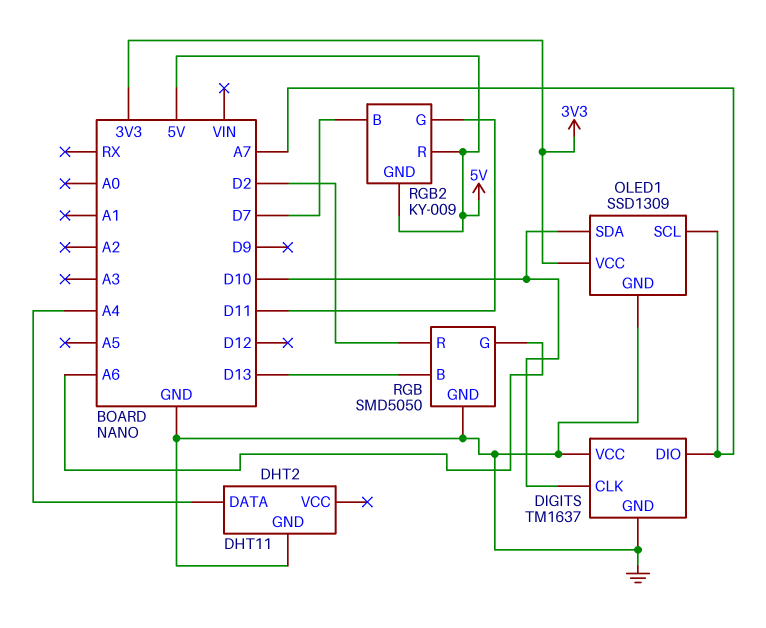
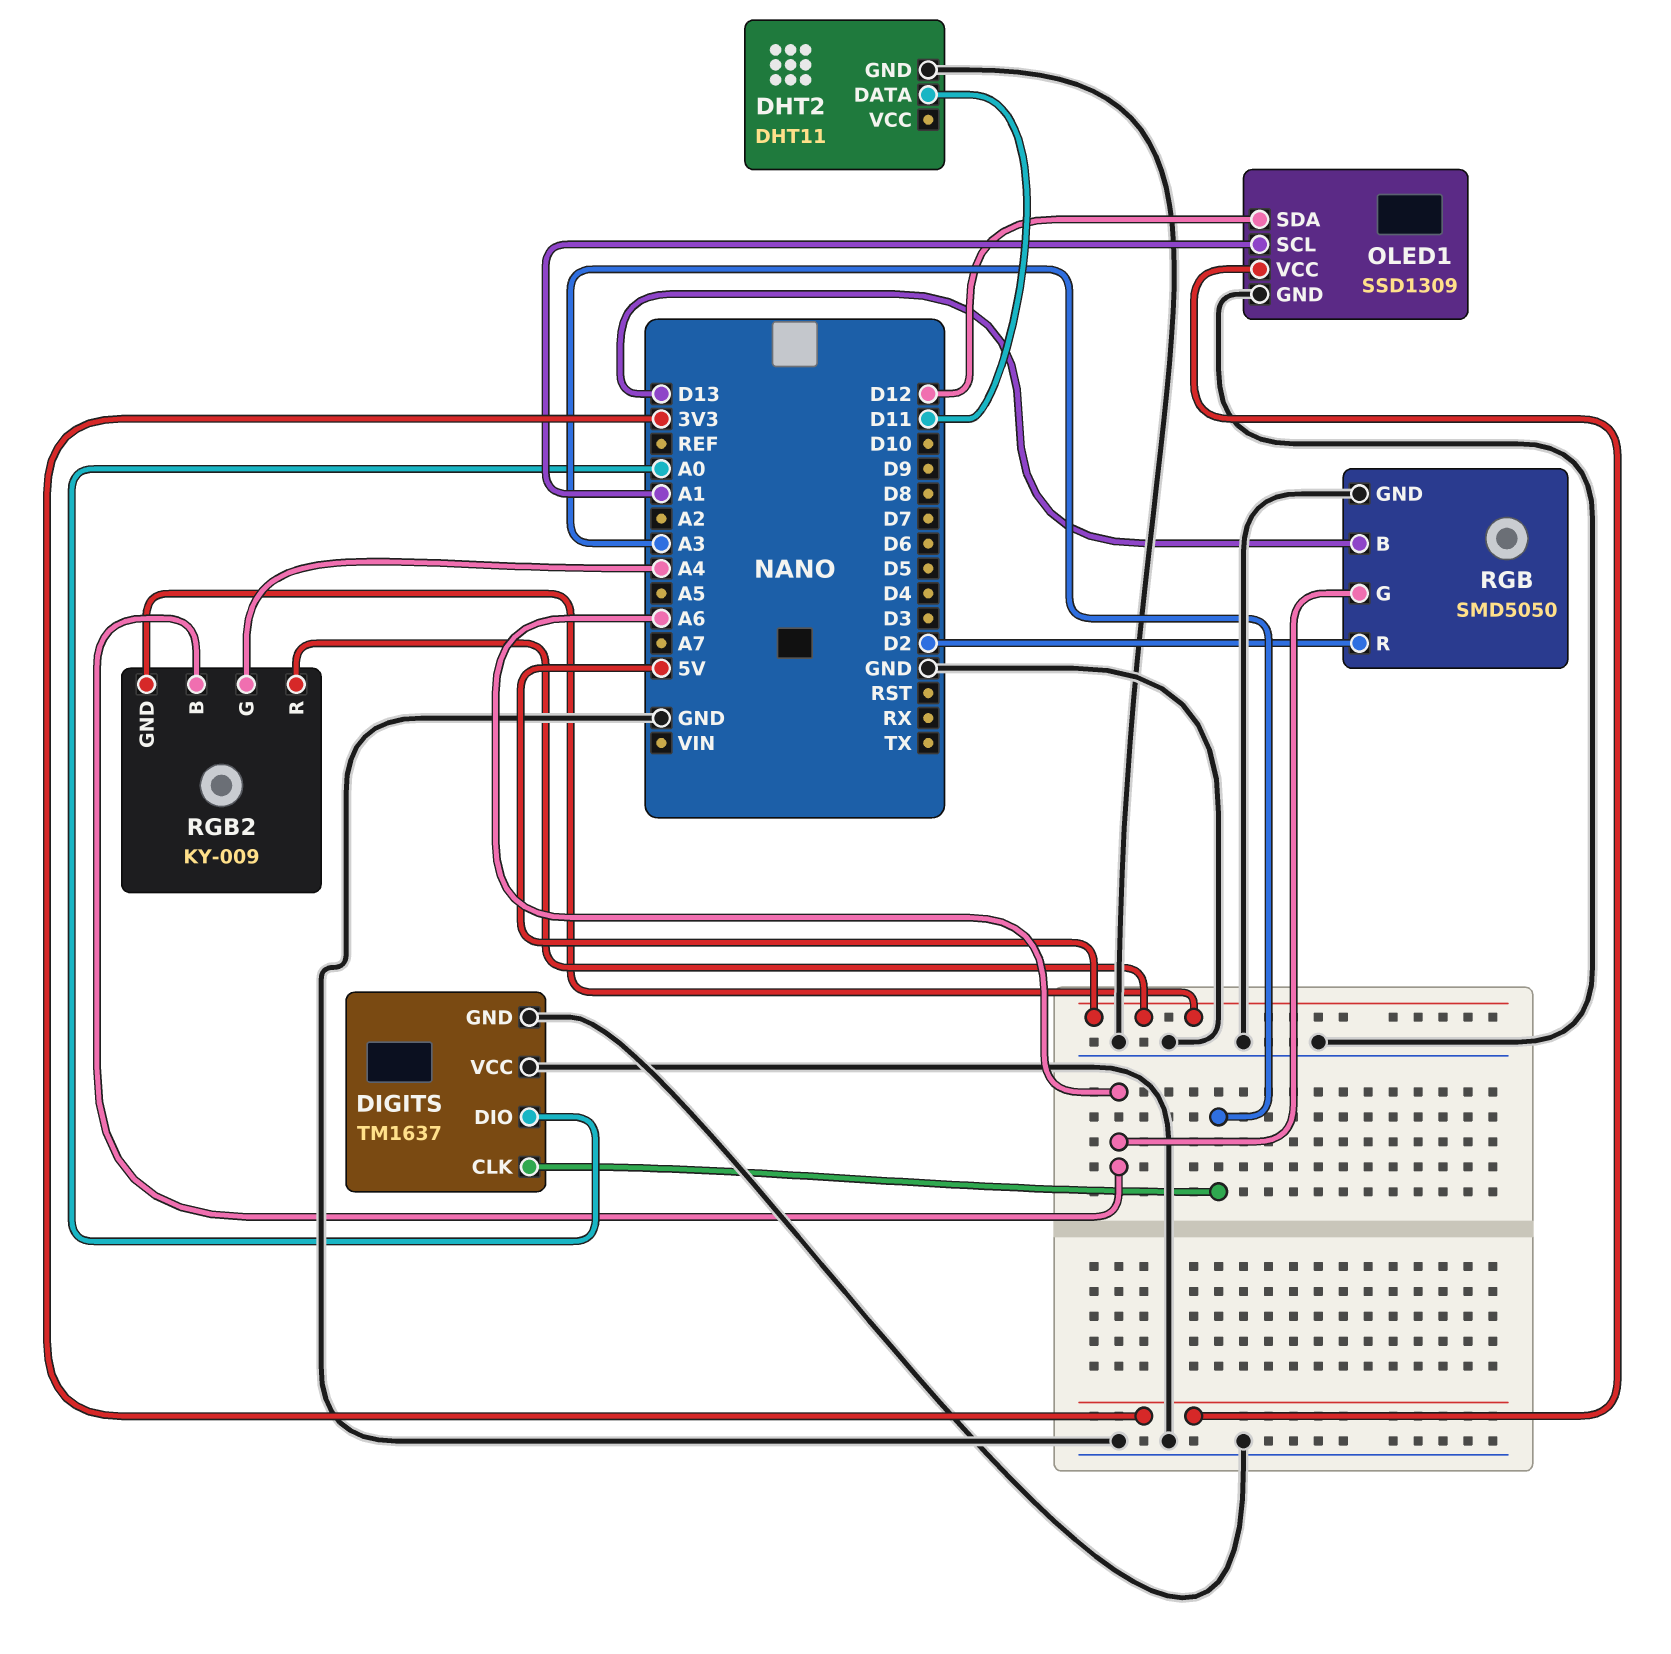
DHT2 pin DATA: A4 -> D11
DIGITS pin CLK: D10 -> A3
DIGITS pin DIO: A7 -> A0
OLED1 pin SCL: A7 -> A1
OLED1 pin SDA: D10 -> D12
RGB2 pin B: D7 -> A6
RGB2 pin G: D11 -> A4

